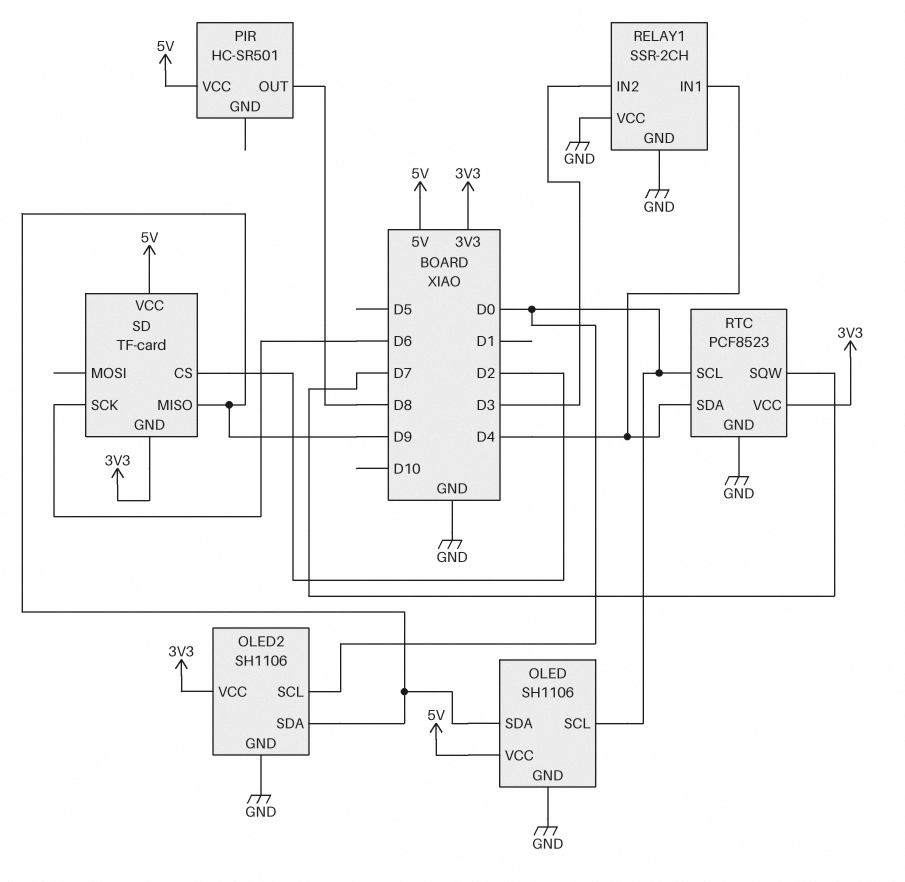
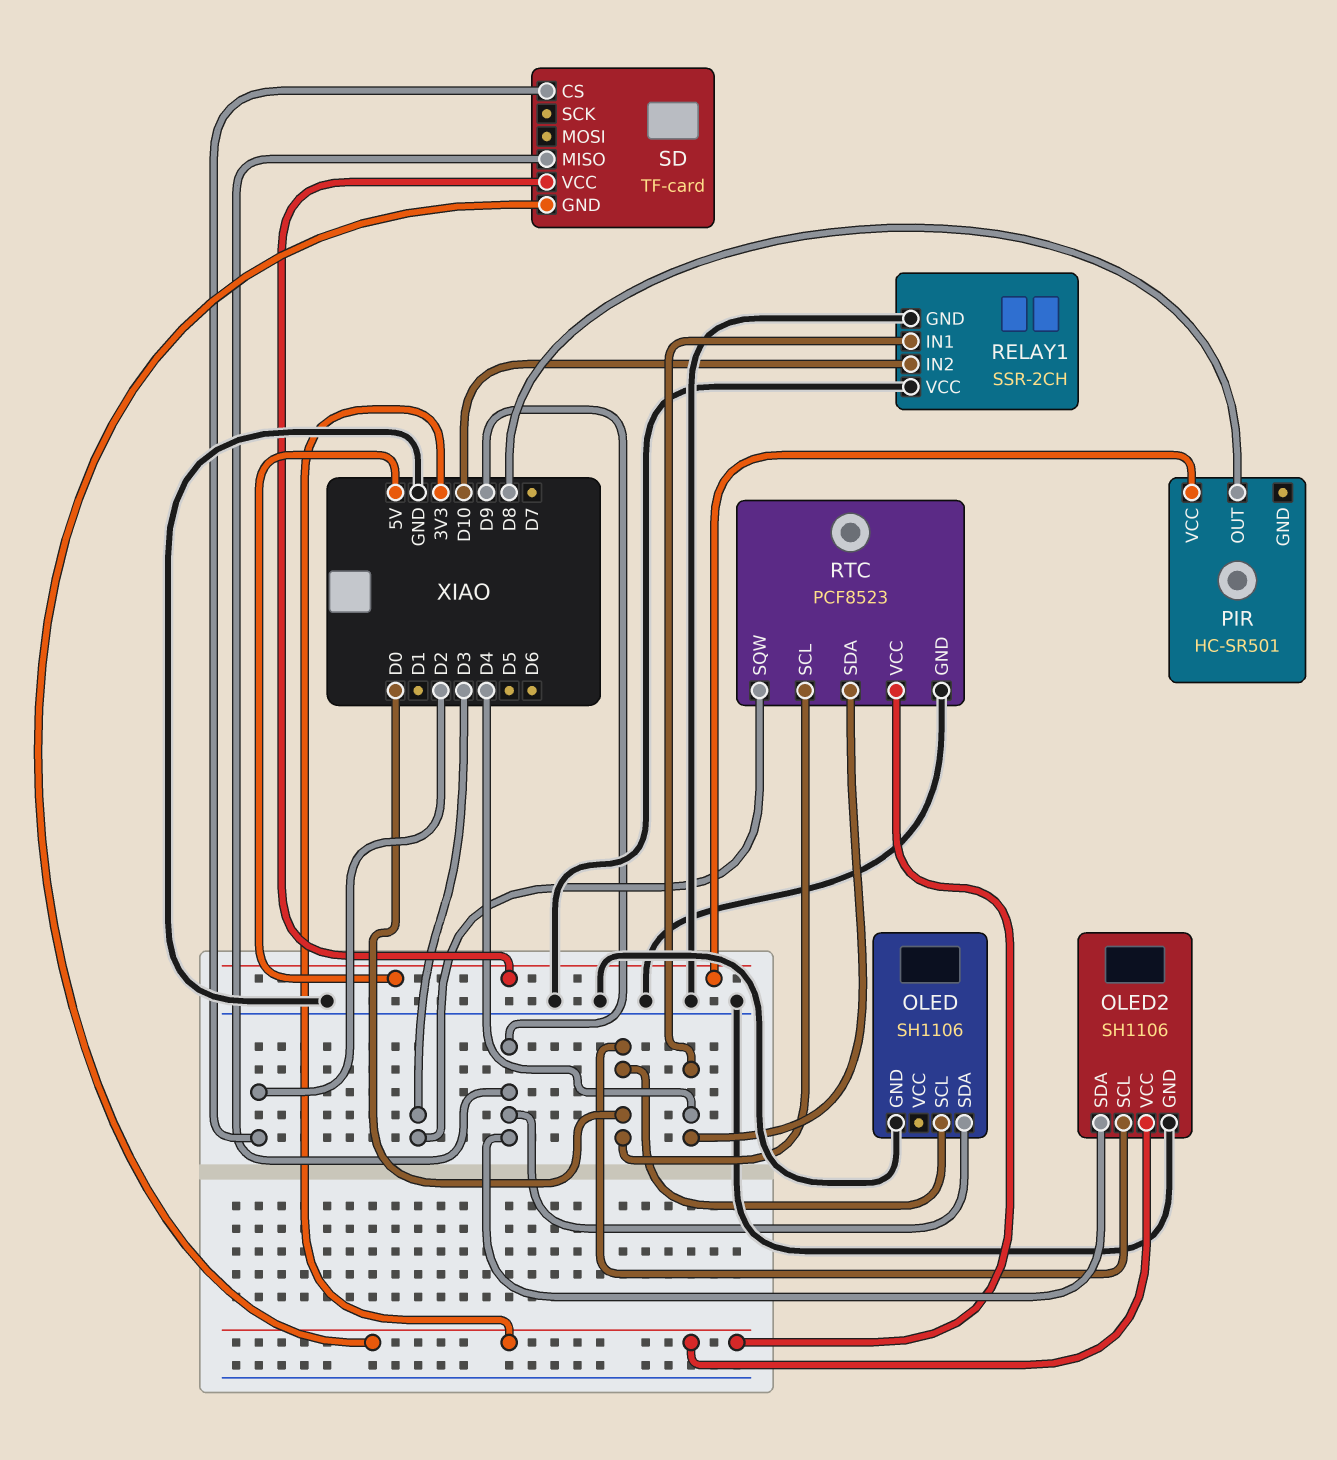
OLED pin VCC: 5V -> none
RELAY1 pin IN2: D3 -> D10
RTC pin SQW: D7 -> D3
SD pin SCK: D6 -> none

